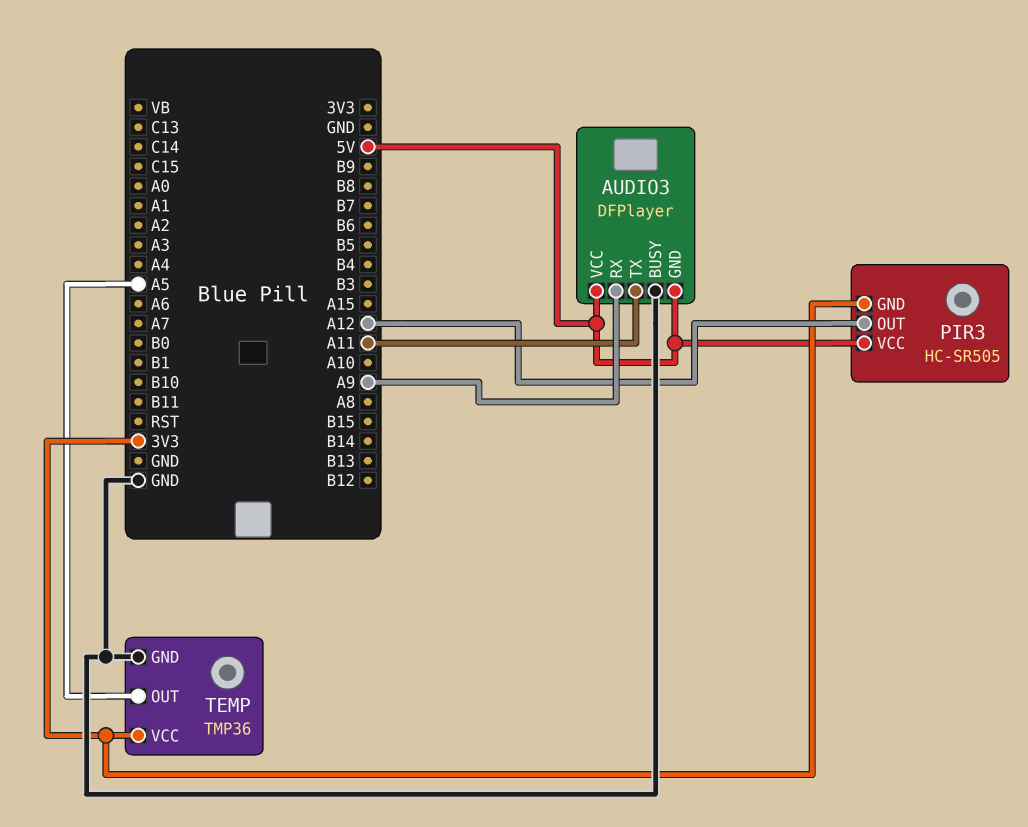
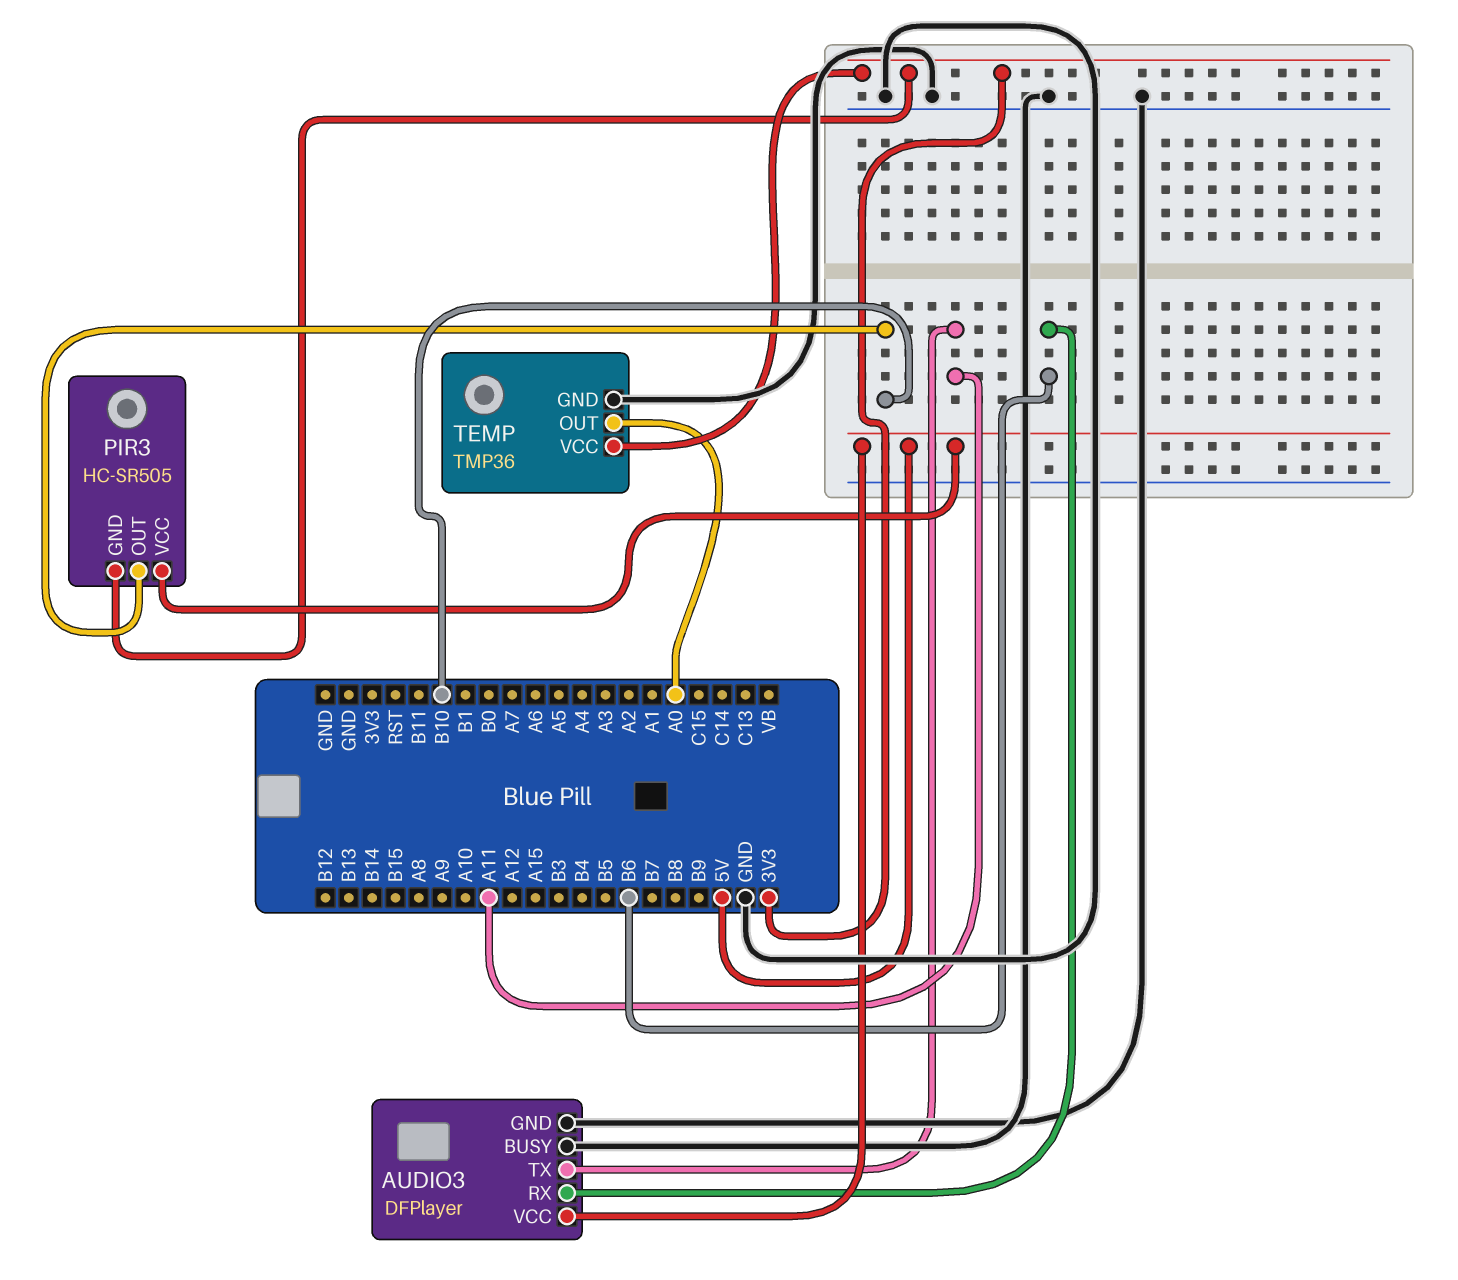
AUDIO3 pin GND: 5V -> GND
AUDIO3 pin RX: A9 -> B6
PIR3 pin OUT: A12 -> B10
TEMP pin OUT: A5 -> A0

